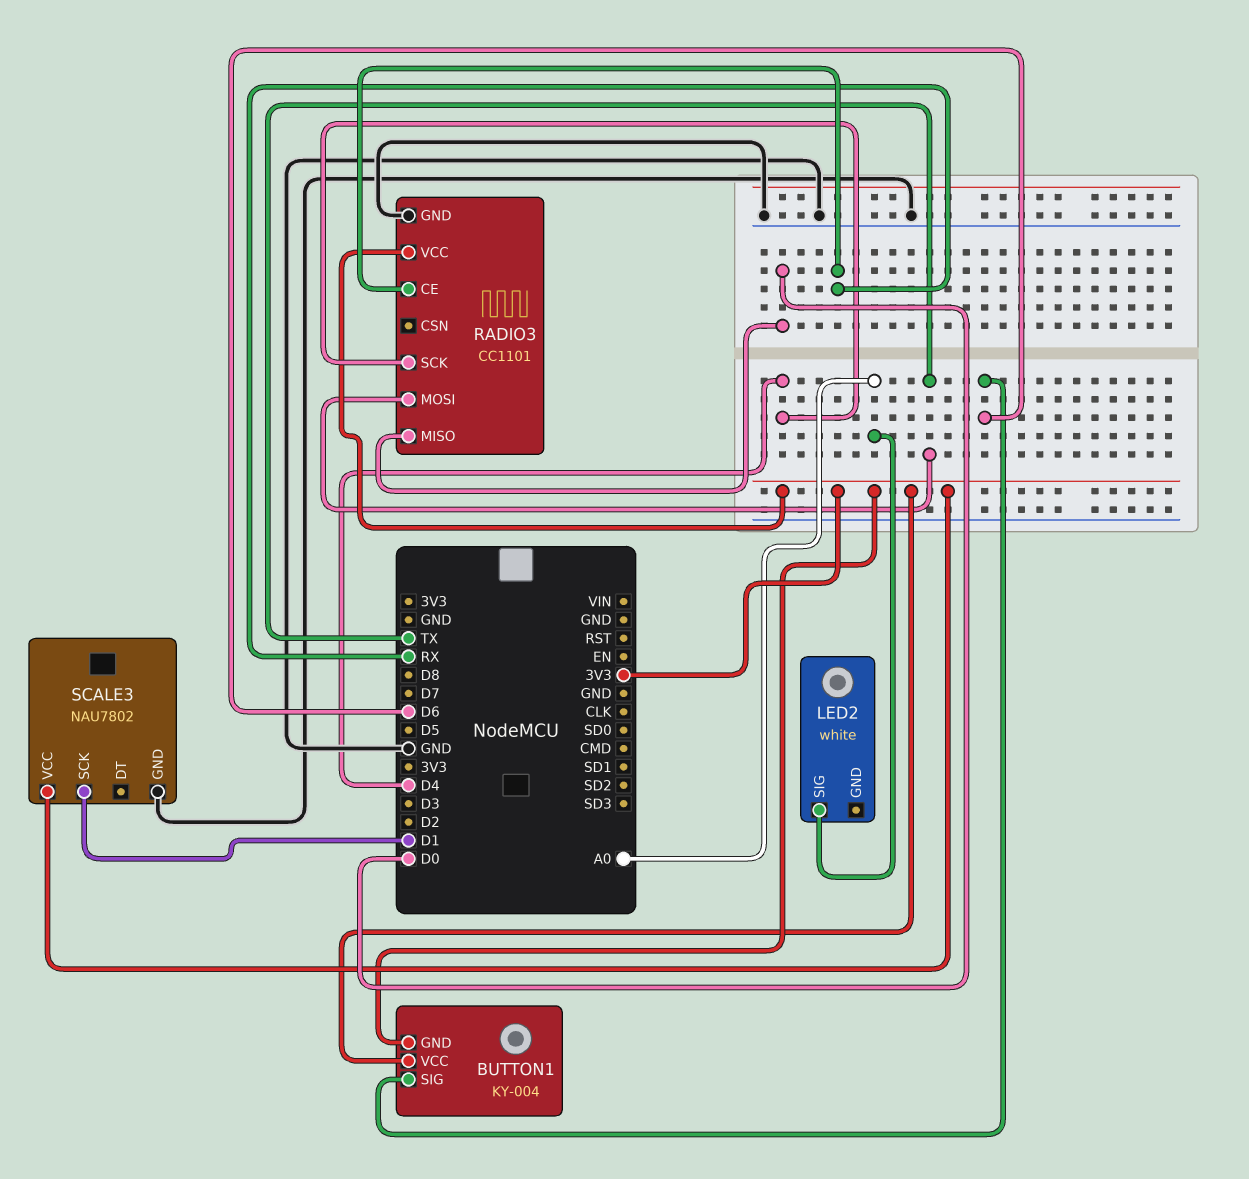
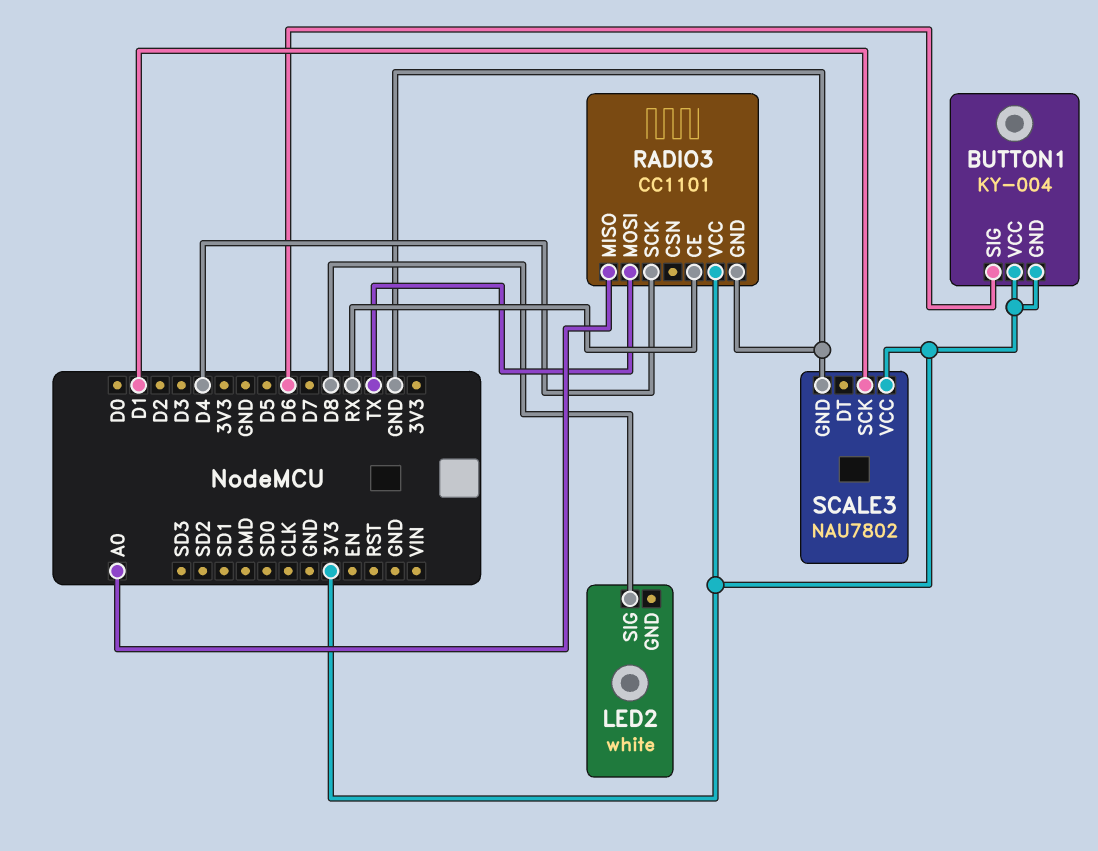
LED2 pin SIG: A0 -> D8
RADIO3 pin MISO: D0 -> A0

